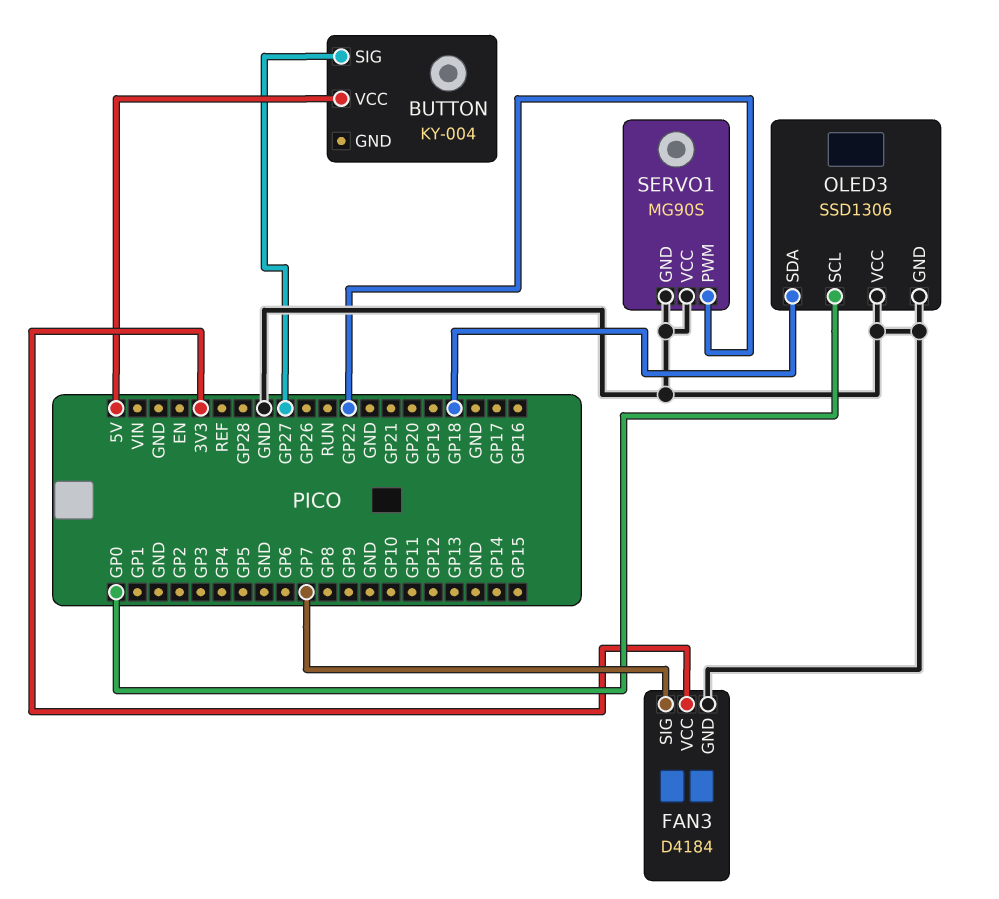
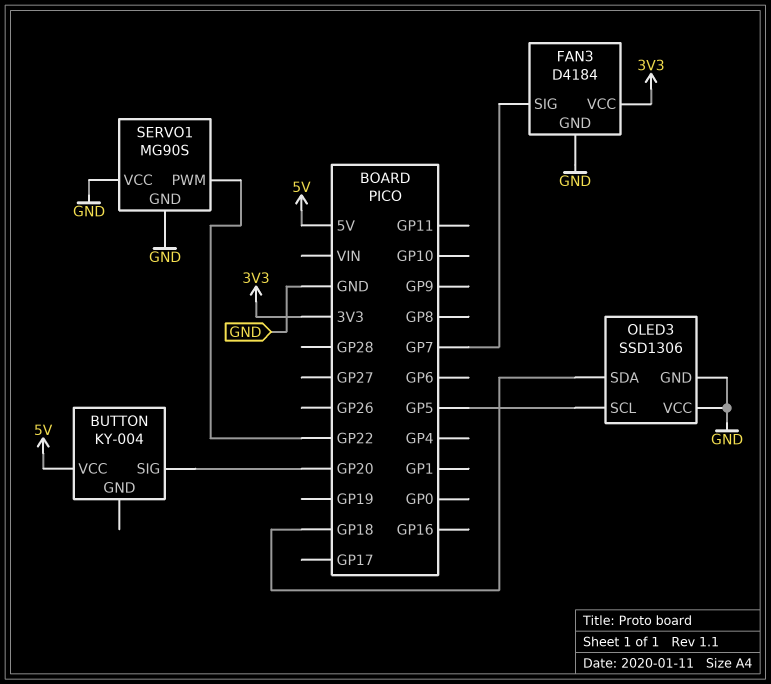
BUTTON pin SIG: GP27 -> GP20
OLED3 pin SCL: GP0 -> GP5

